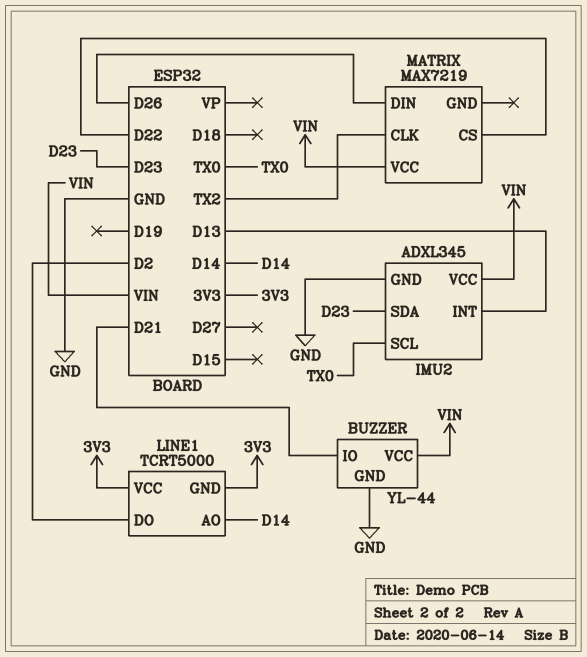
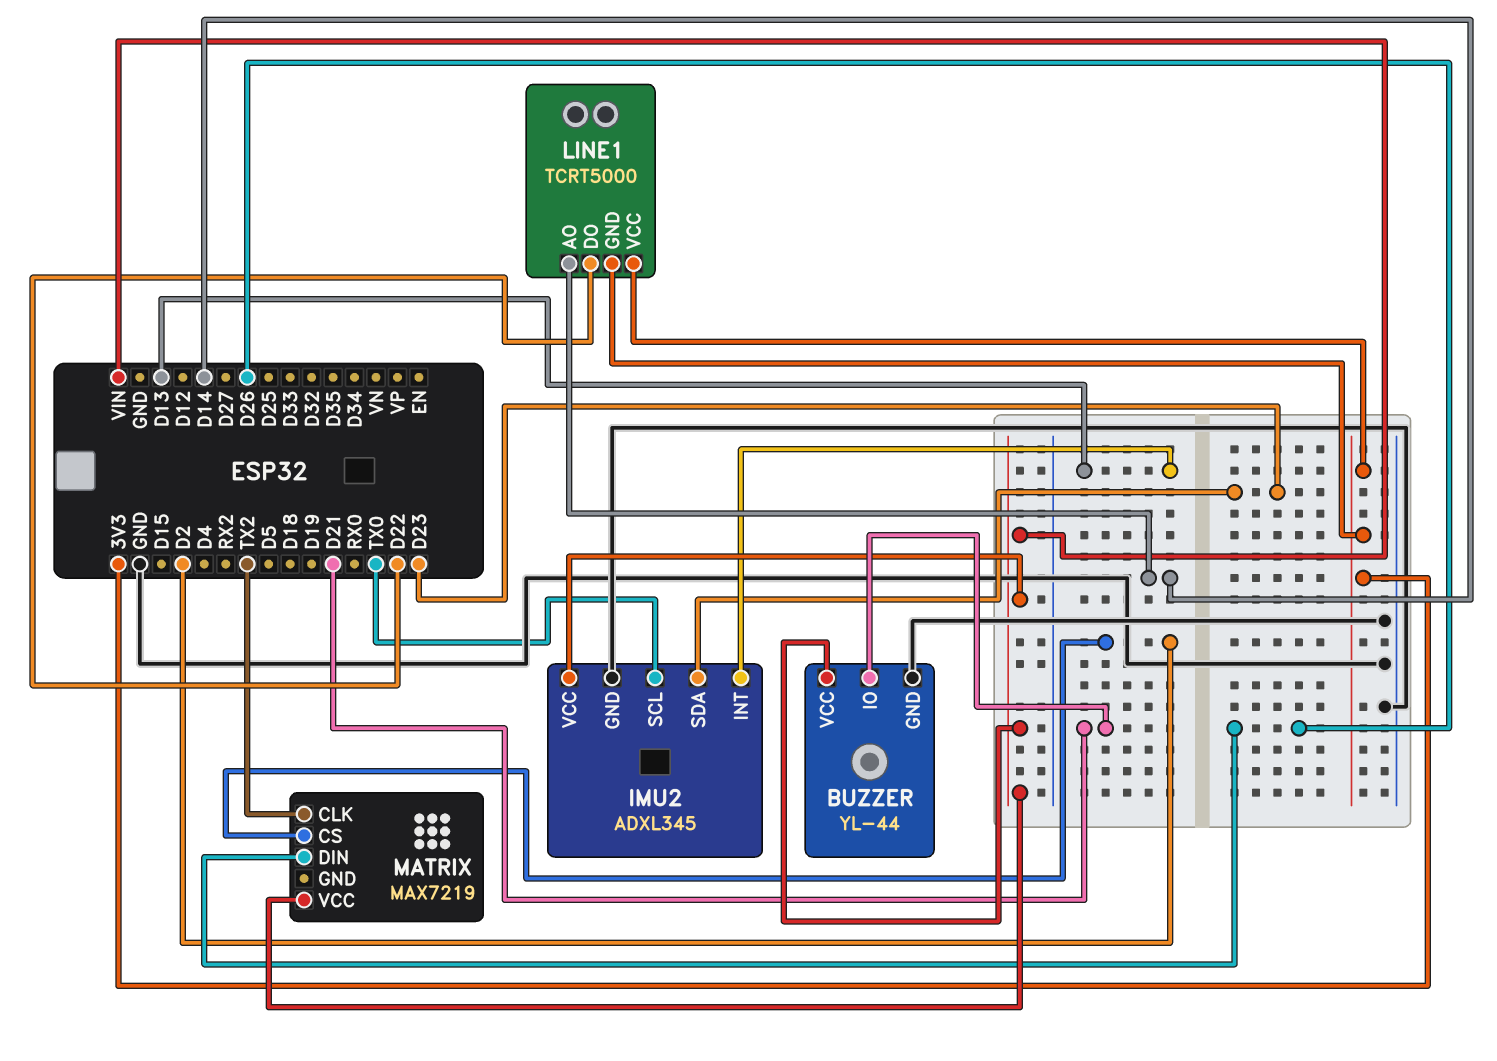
LINE1 pin DO: D2 -> D22
MATRIX pin CS: D22 -> D2

